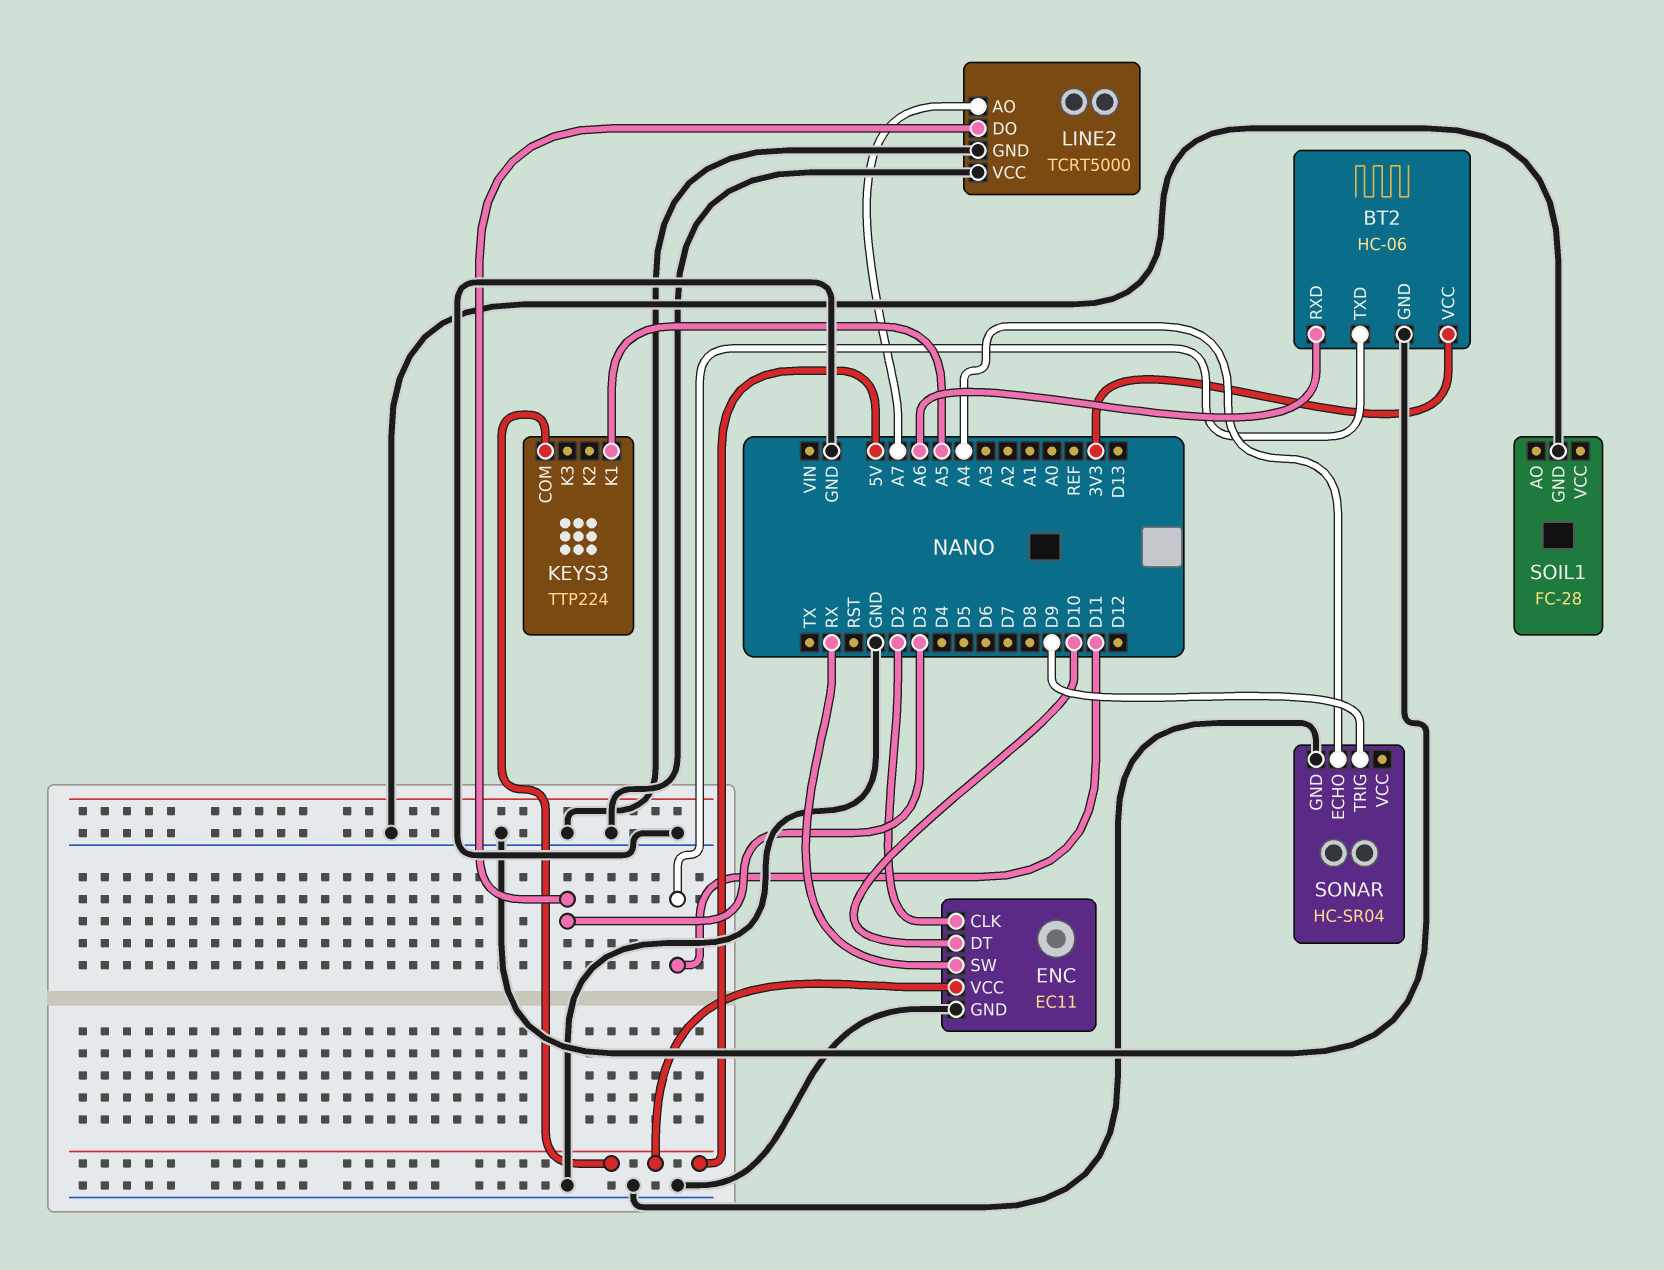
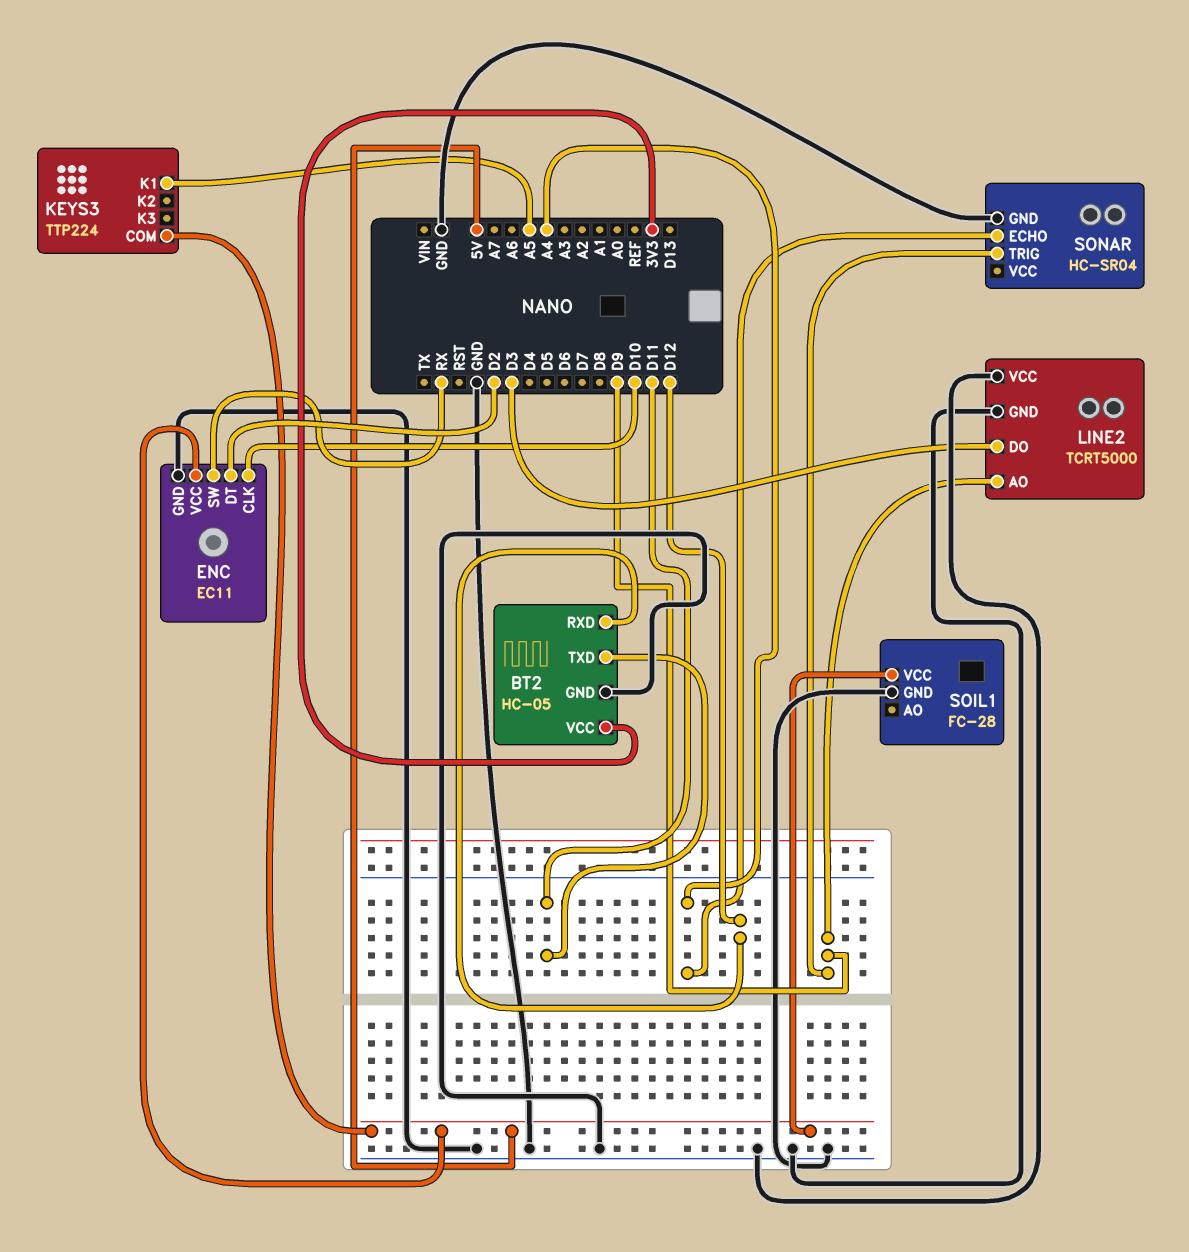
BT2: HC-06 -> HC-05
BT2 pin RXD: A6 -> D12
ENC pin CLK: D2 -> D10
ENC pin DT: D10 -> D2
LINE2 pin AO: A7 -> D9
SOIL1 pin VCC: none -> 5V

